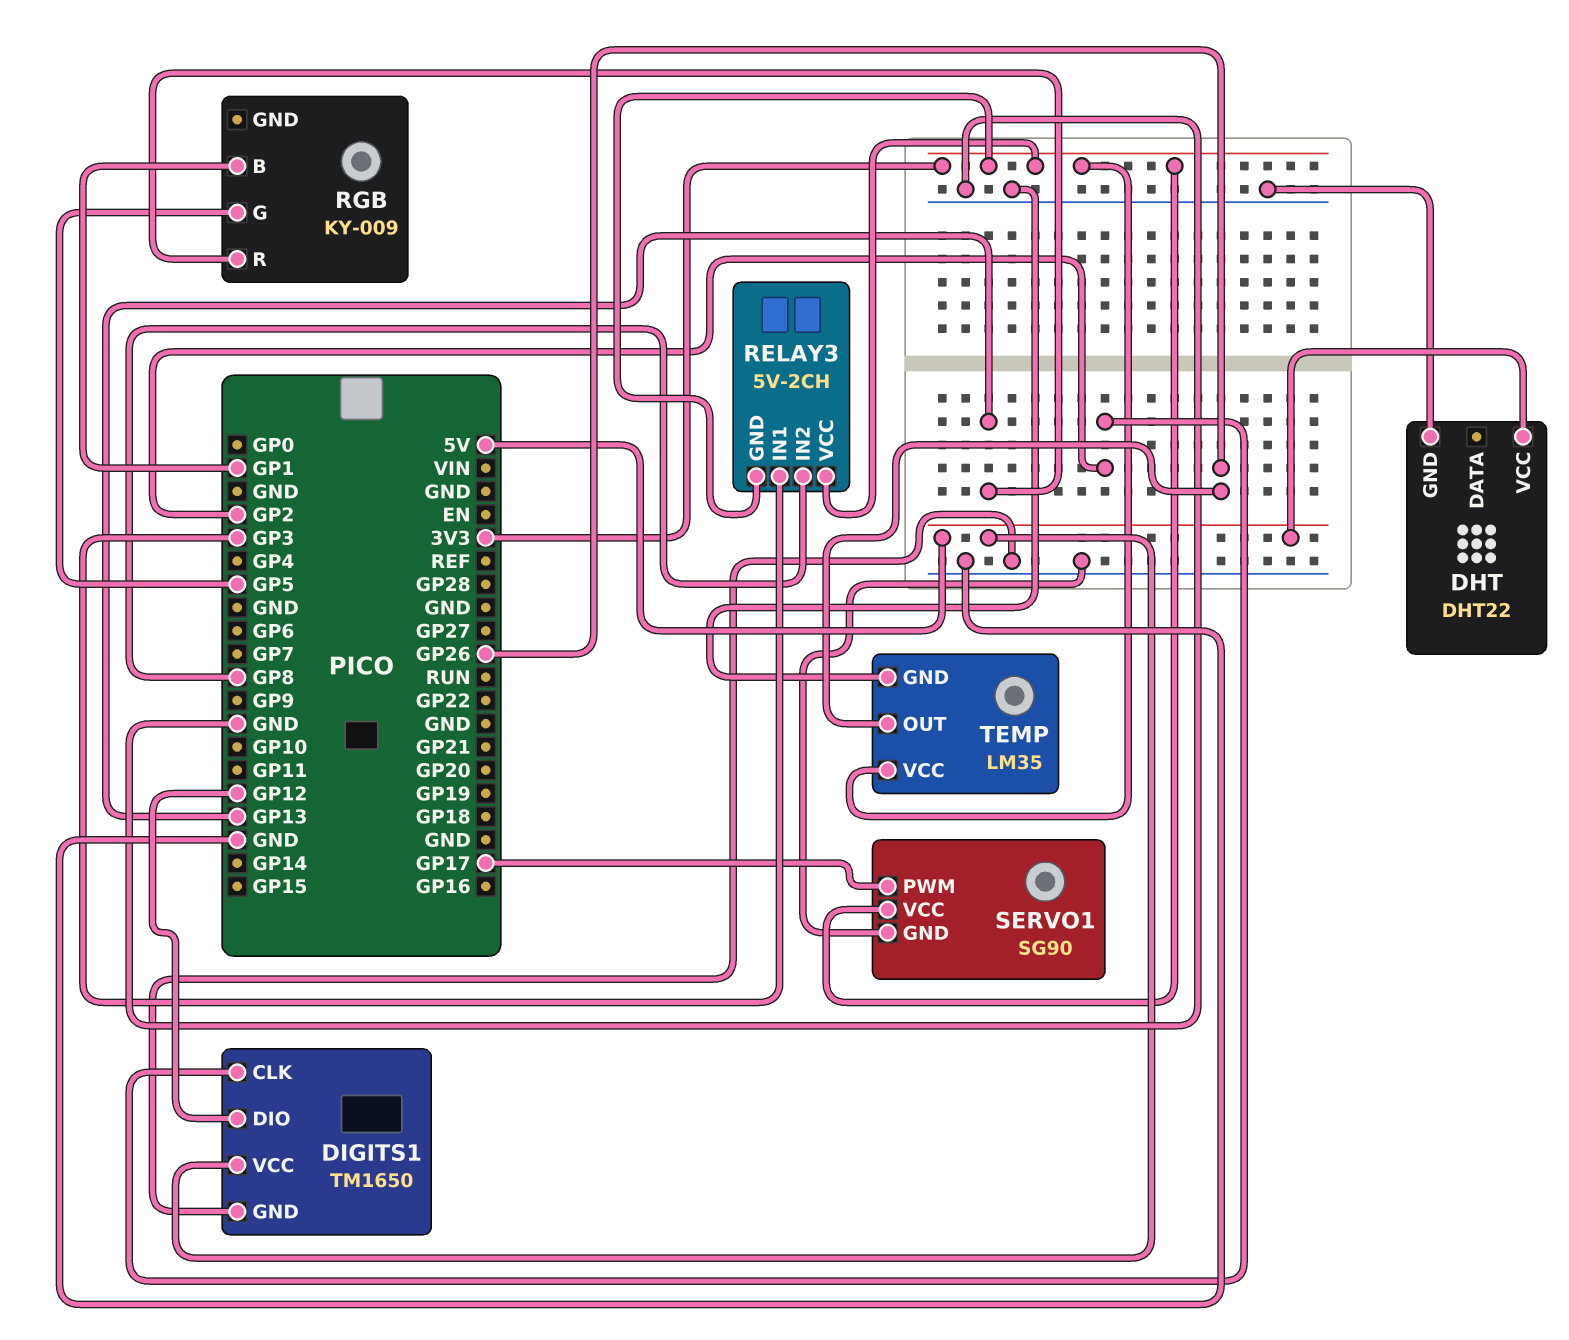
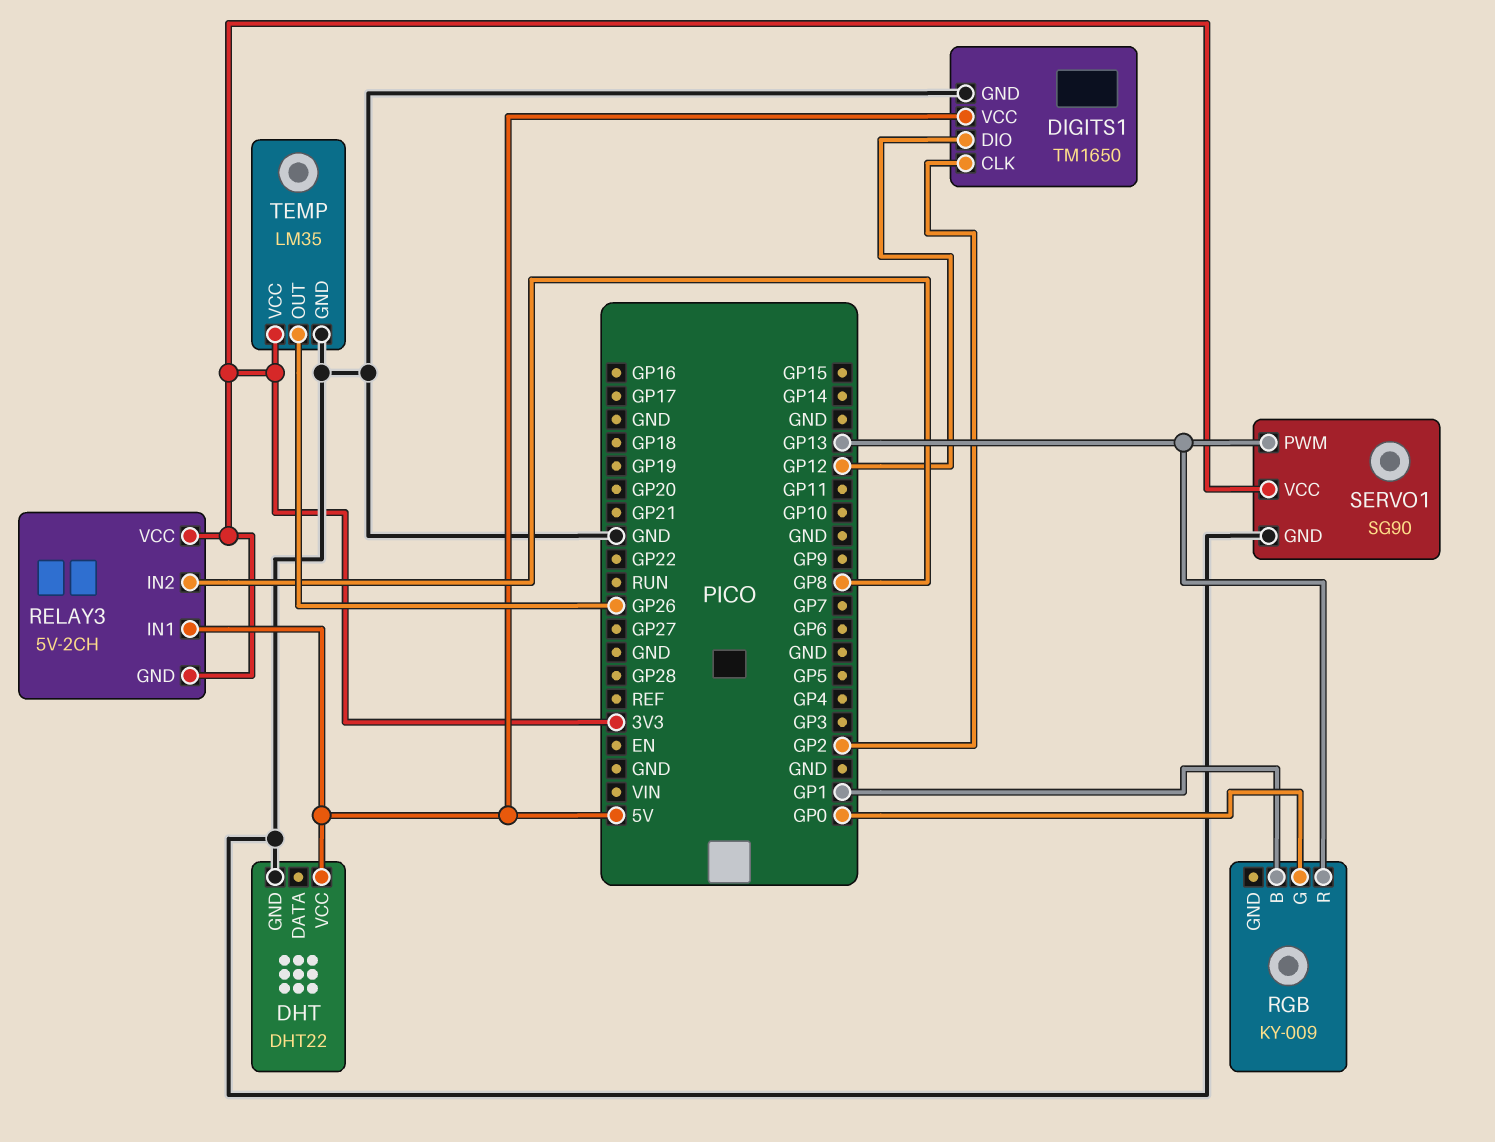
RELAY3 pin IN1: GP3 -> 5V
RGB pin G: GP5 -> GP0
SERVO1 pin PWM: GP17 -> GP13

